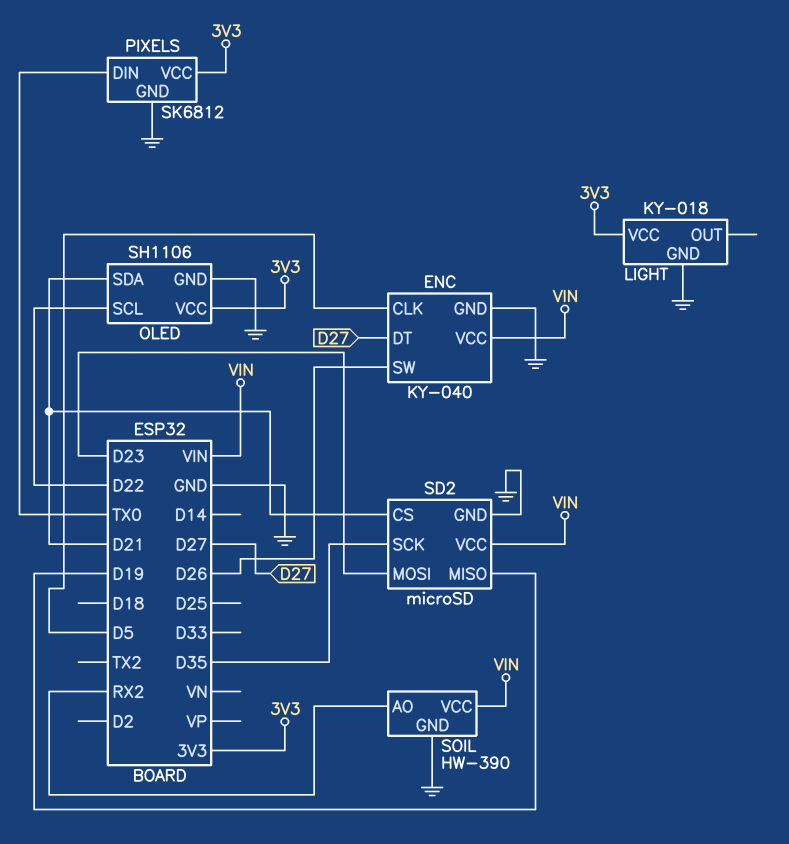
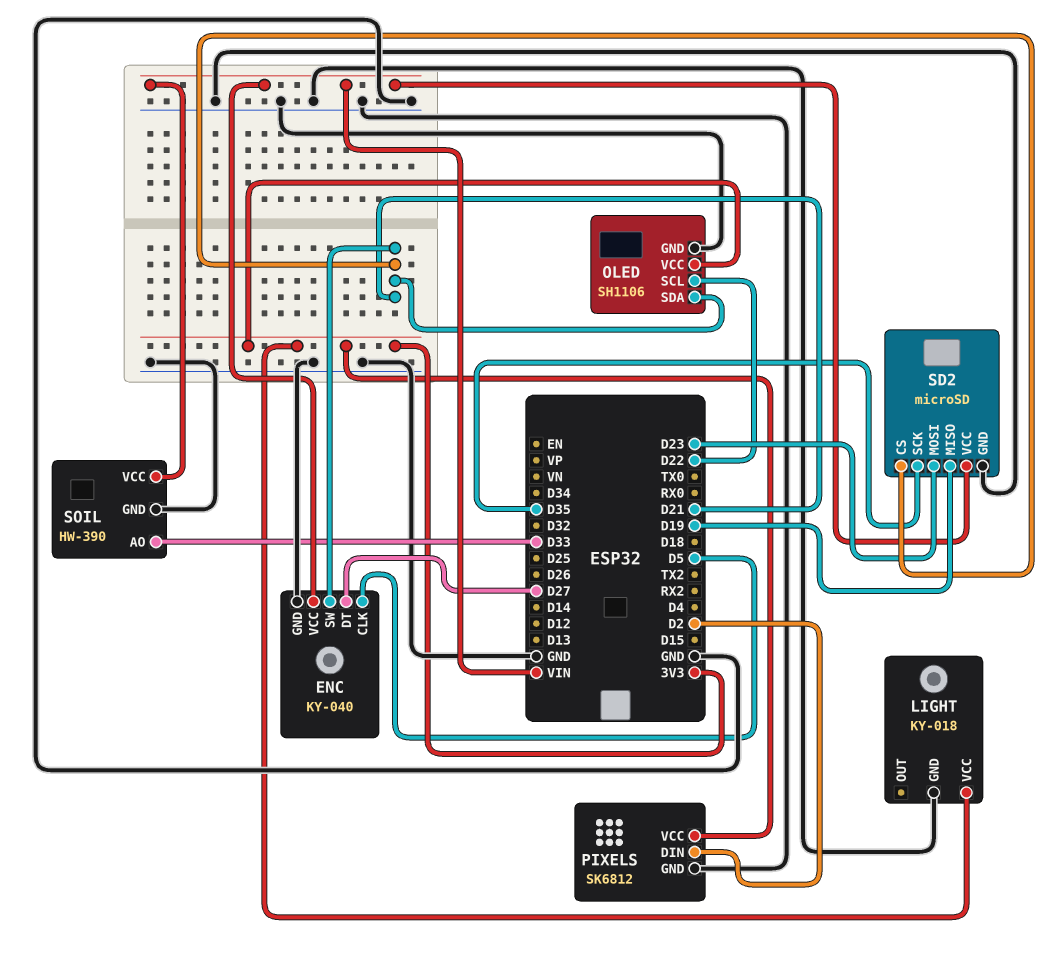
ENC pin SW: D26 -> D21
PIXELS pin DIN: TX0 -> D2
SOIL pin AO: RX2 -> D33

